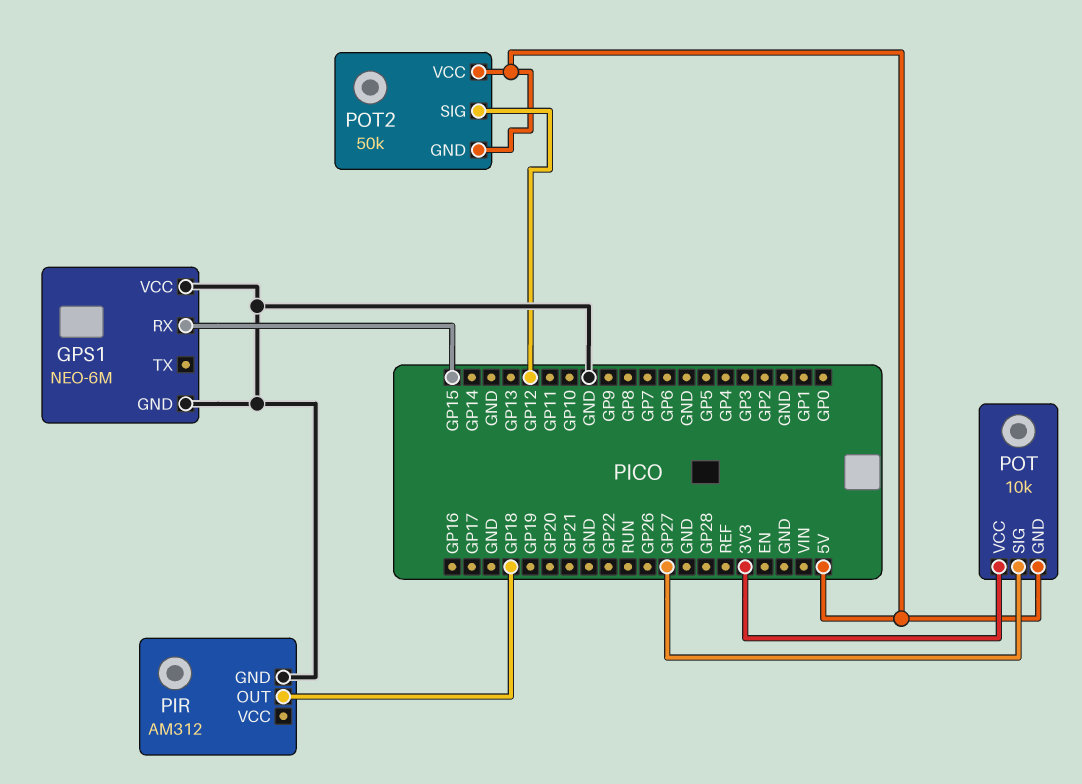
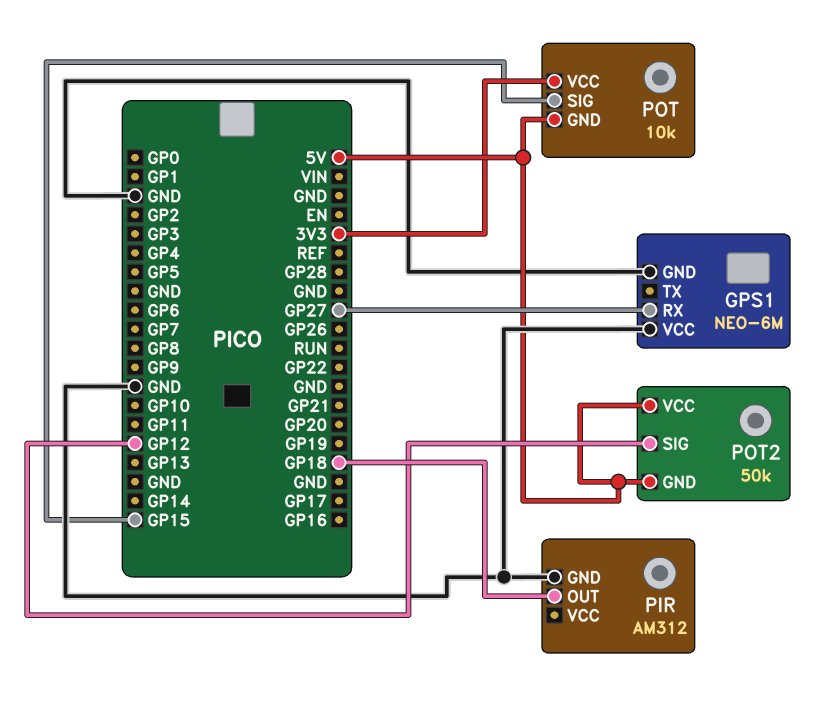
GPS1 pin RX: GP15 -> GP27
POT pin SIG: GP27 -> GP15

